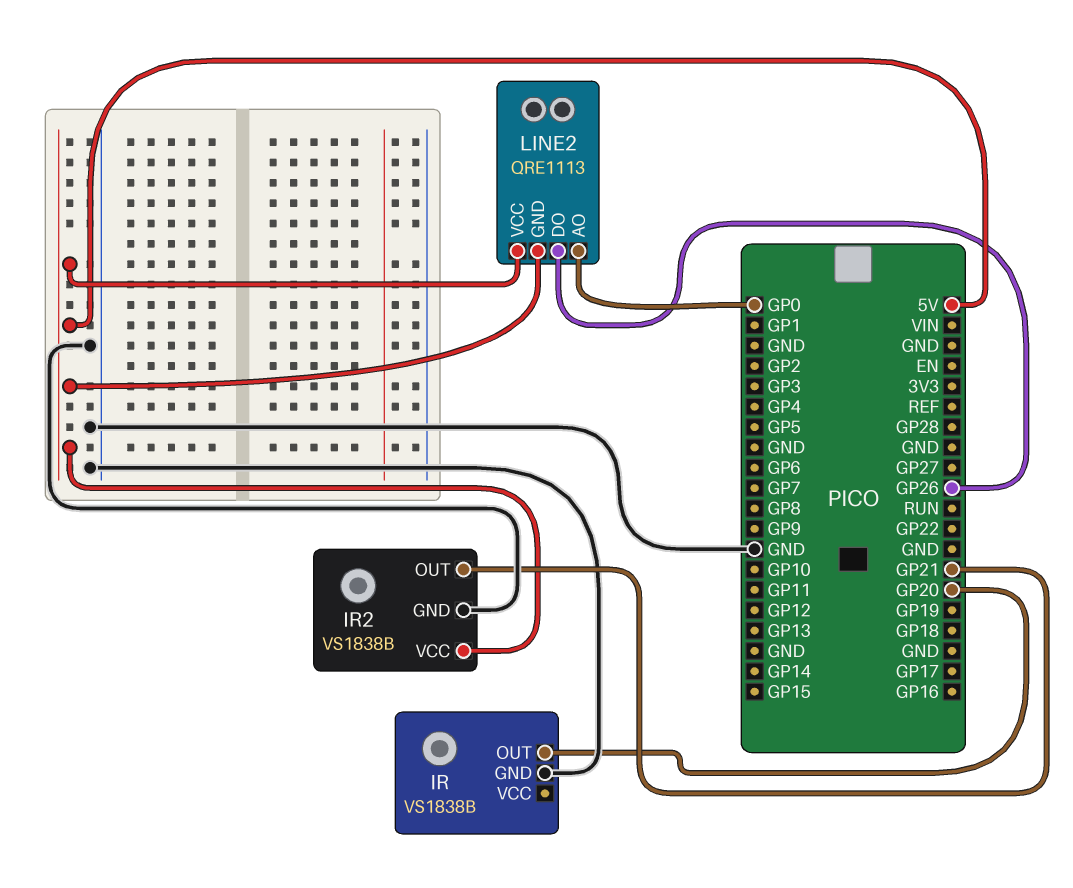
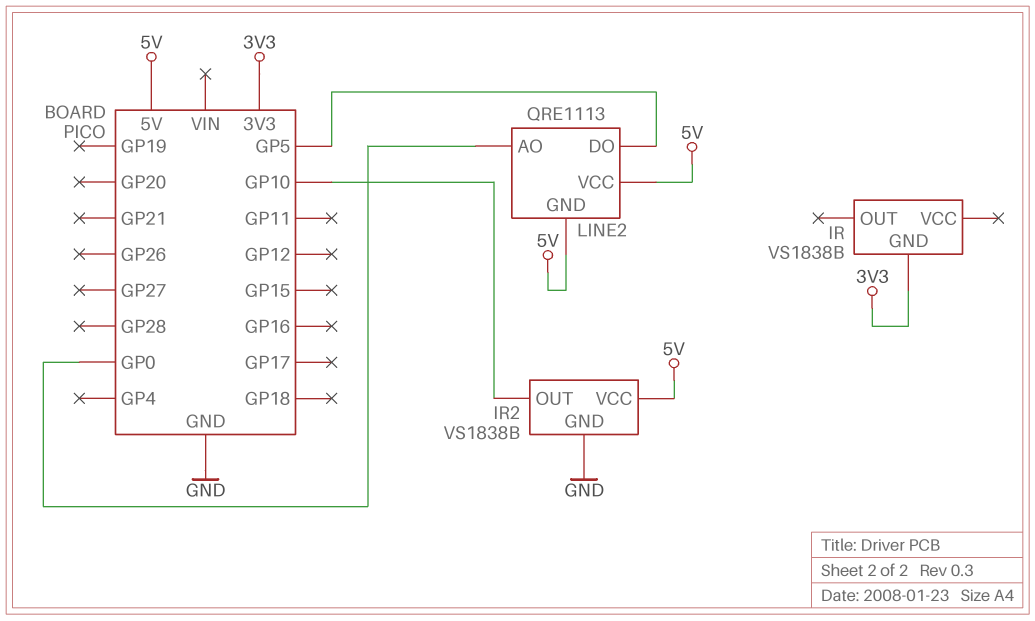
IR pin GND: GND -> 3V3
IR pin OUT: GP20 -> none
IR2 pin OUT: GP21 -> GP10
LINE2 pin DO: GP26 -> GP5

